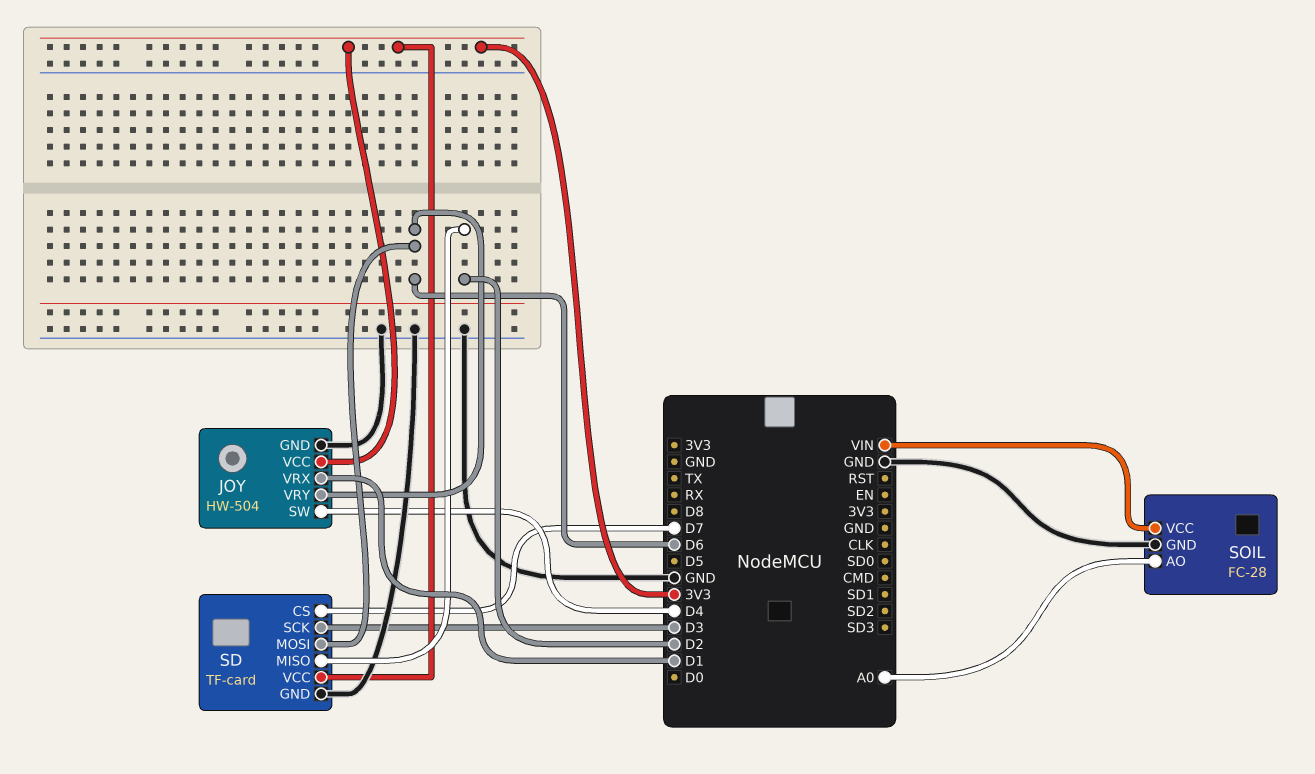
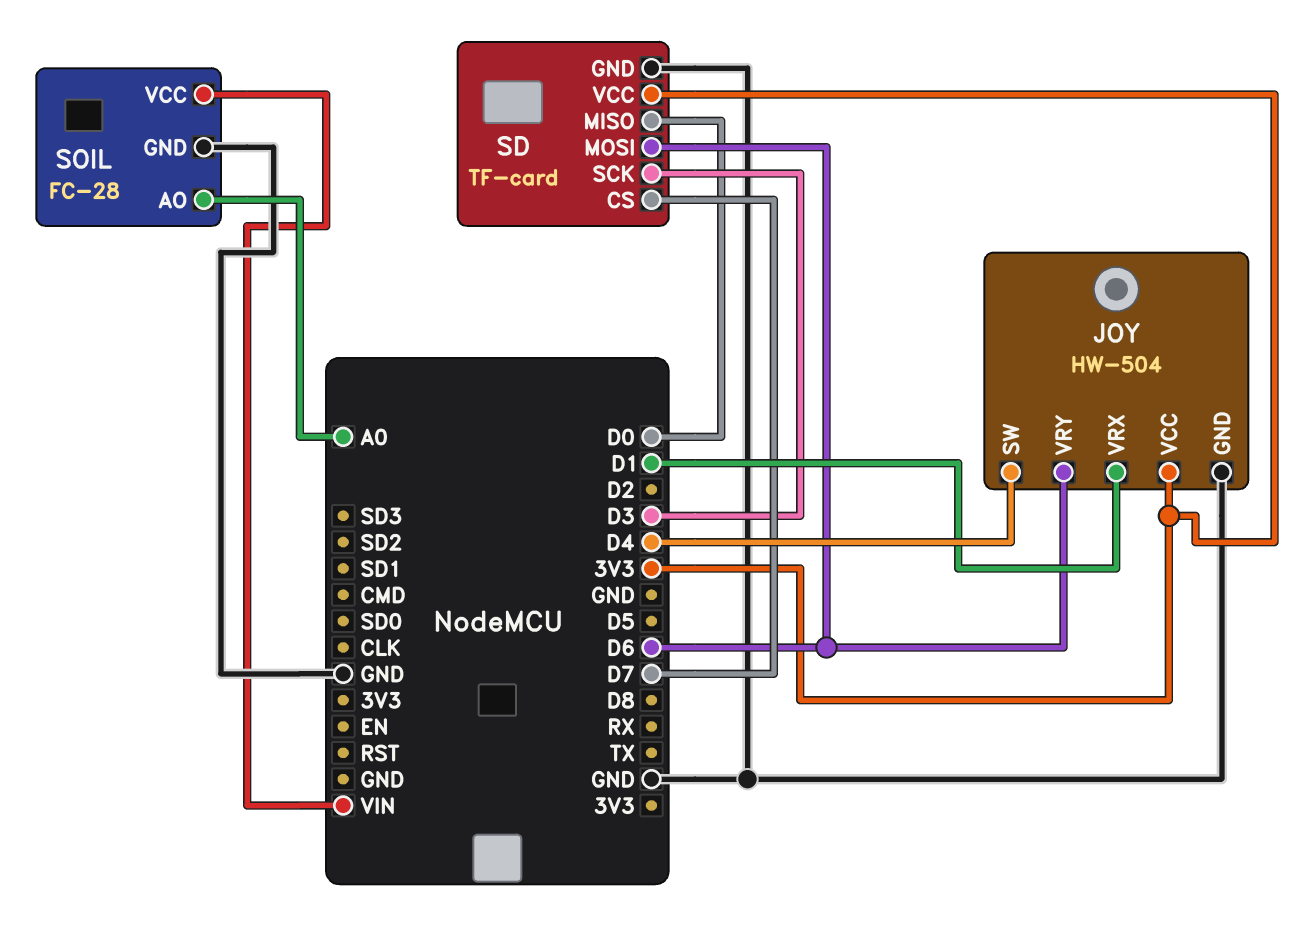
SD pin MISO: D2 -> D0

